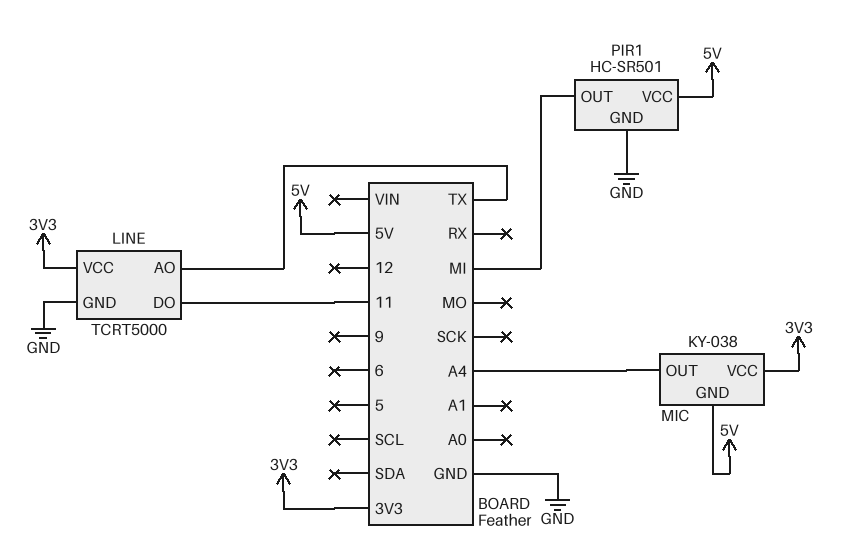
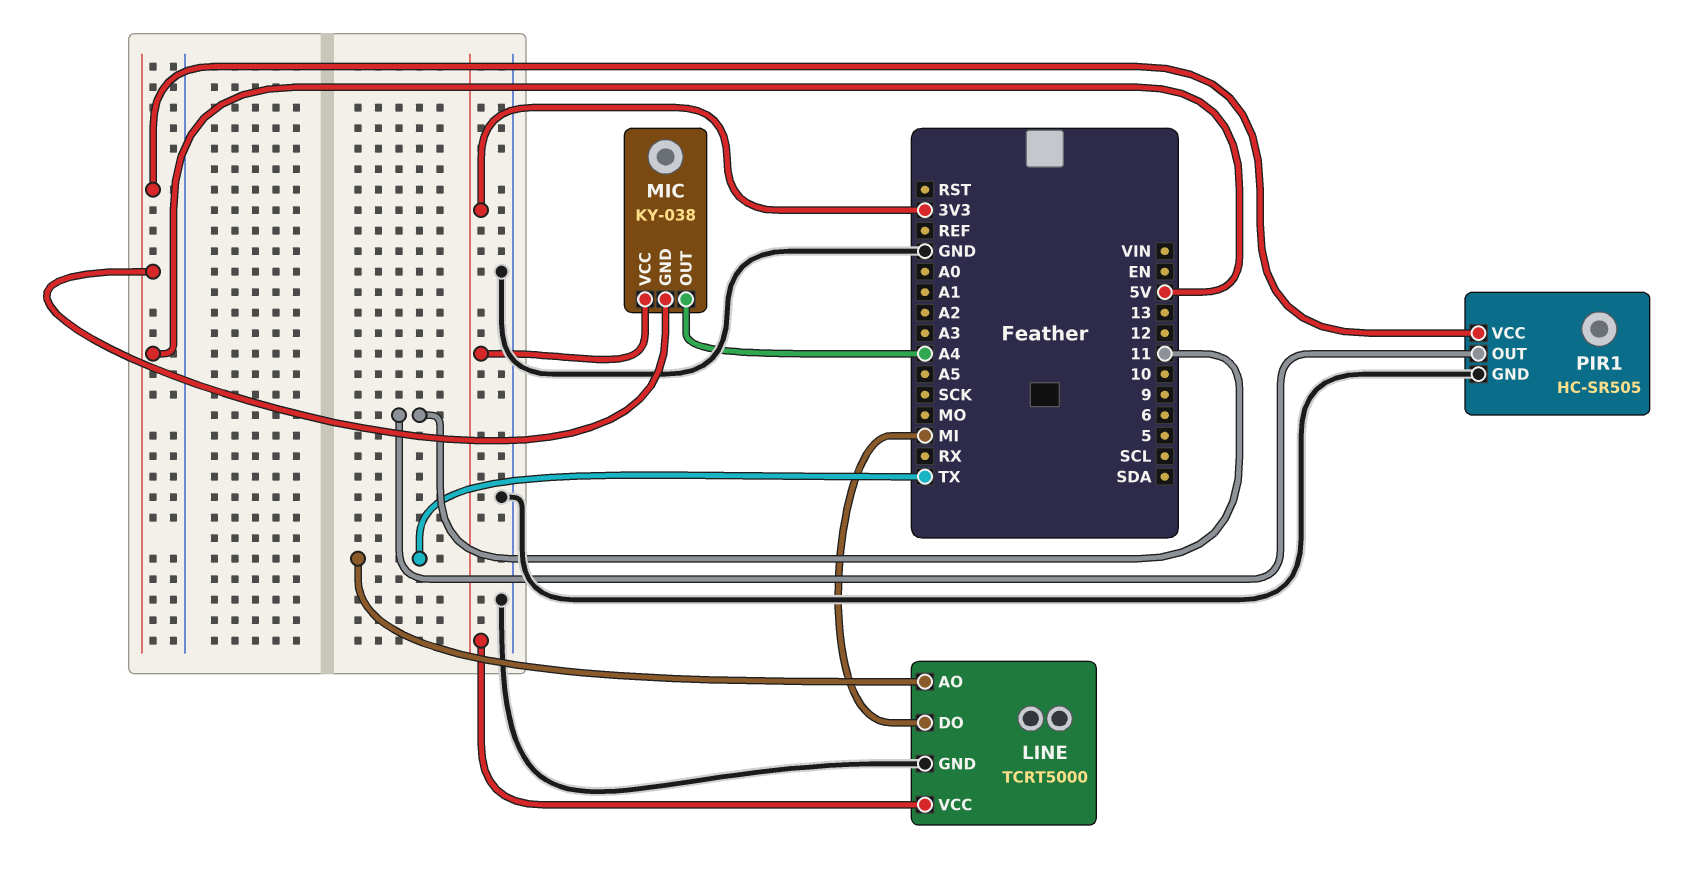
LINE pin DO: 11 -> MI
PIR1: HC-SR501 -> HC-SR505
PIR1 pin OUT: MI -> 11

